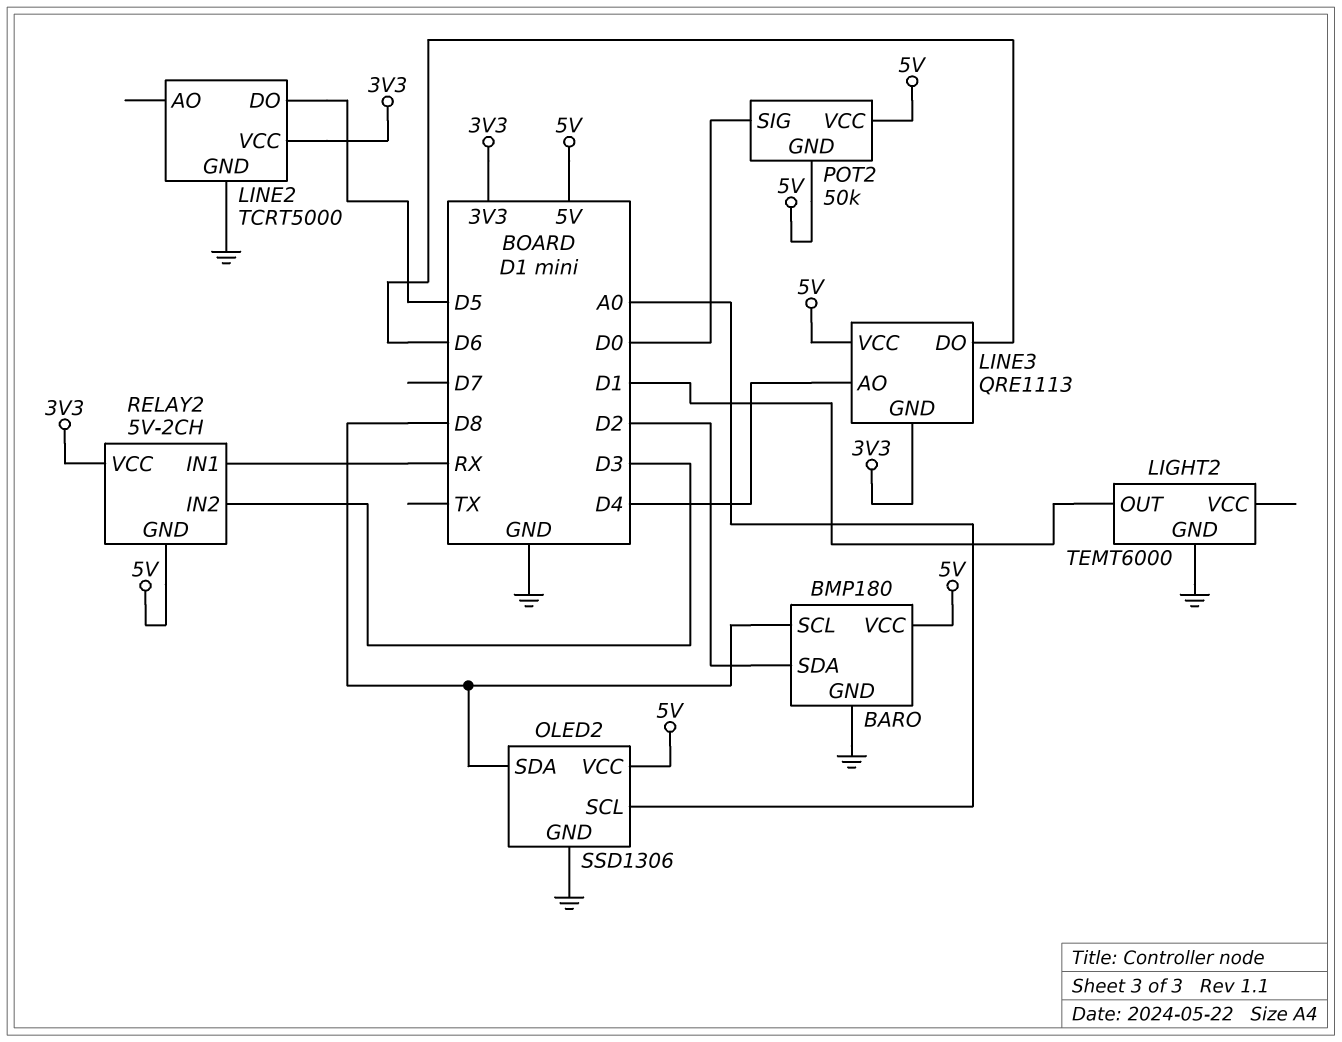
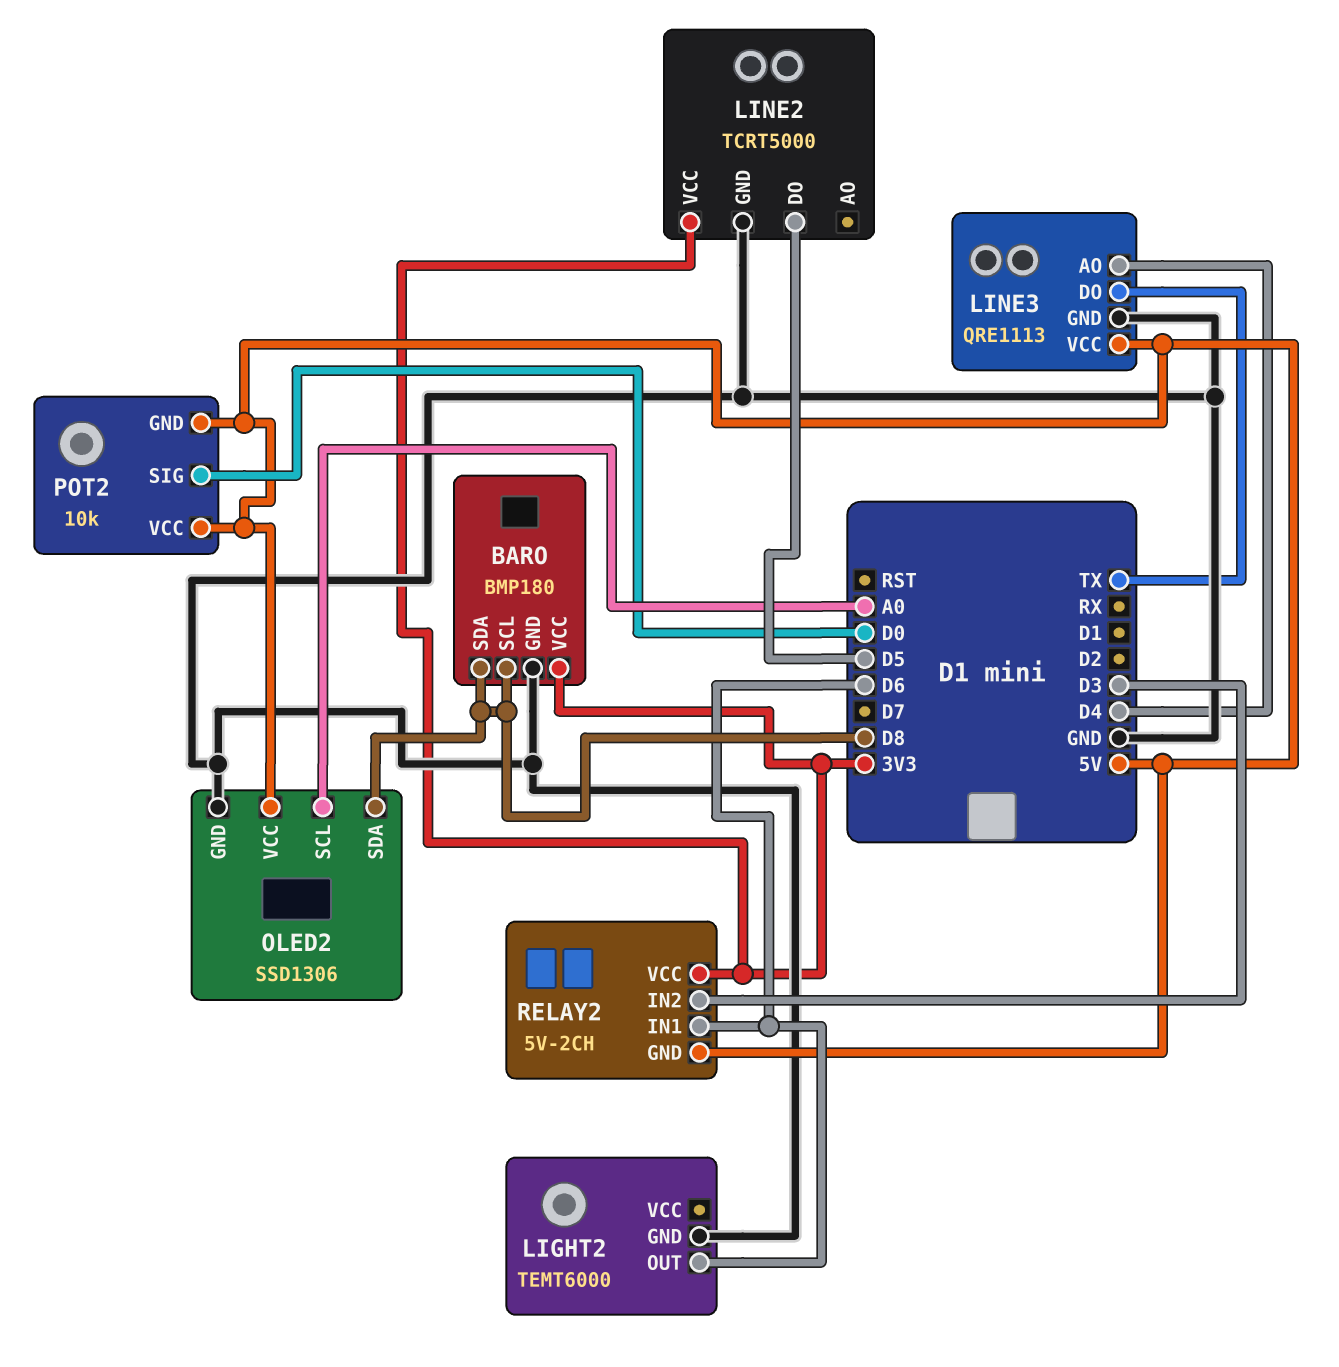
BARO pin SDA: D2 -> D8
BARO pin VCC: 5V -> 3V3
LIGHT2 pin OUT: D1 -> D6
LINE3 pin DO: D6 -> TX
LINE3 pin GND: 3V3 -> GND
POT2: 50k -> 10k
RELAY2 pin IN1: RX -> D6

